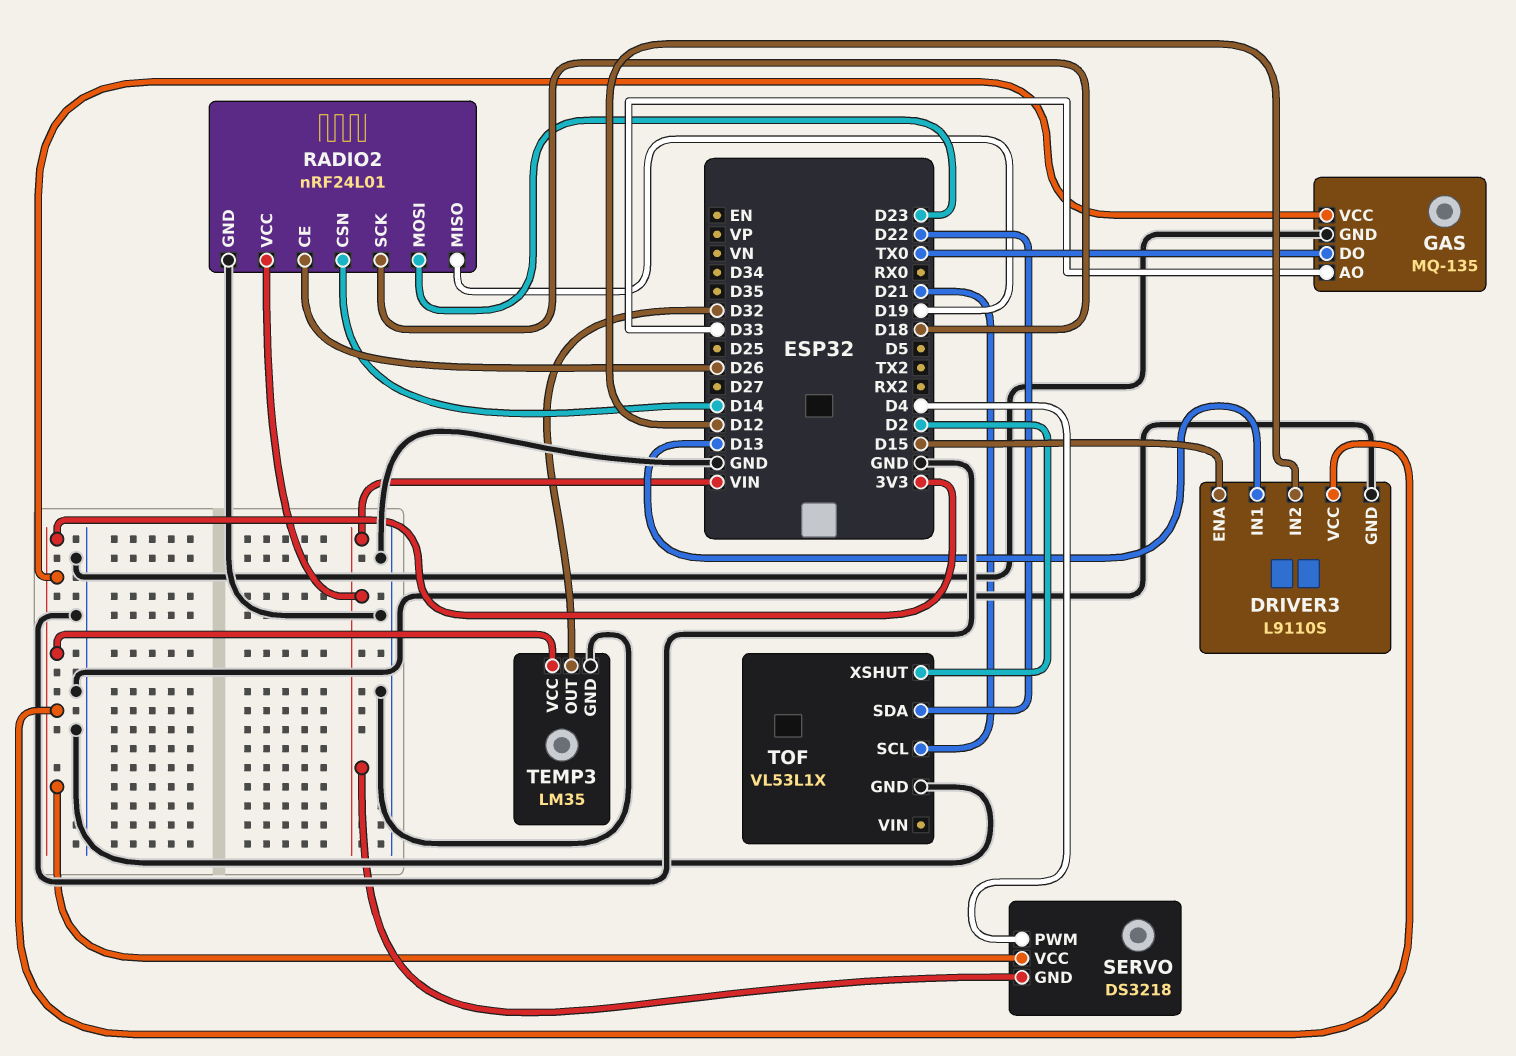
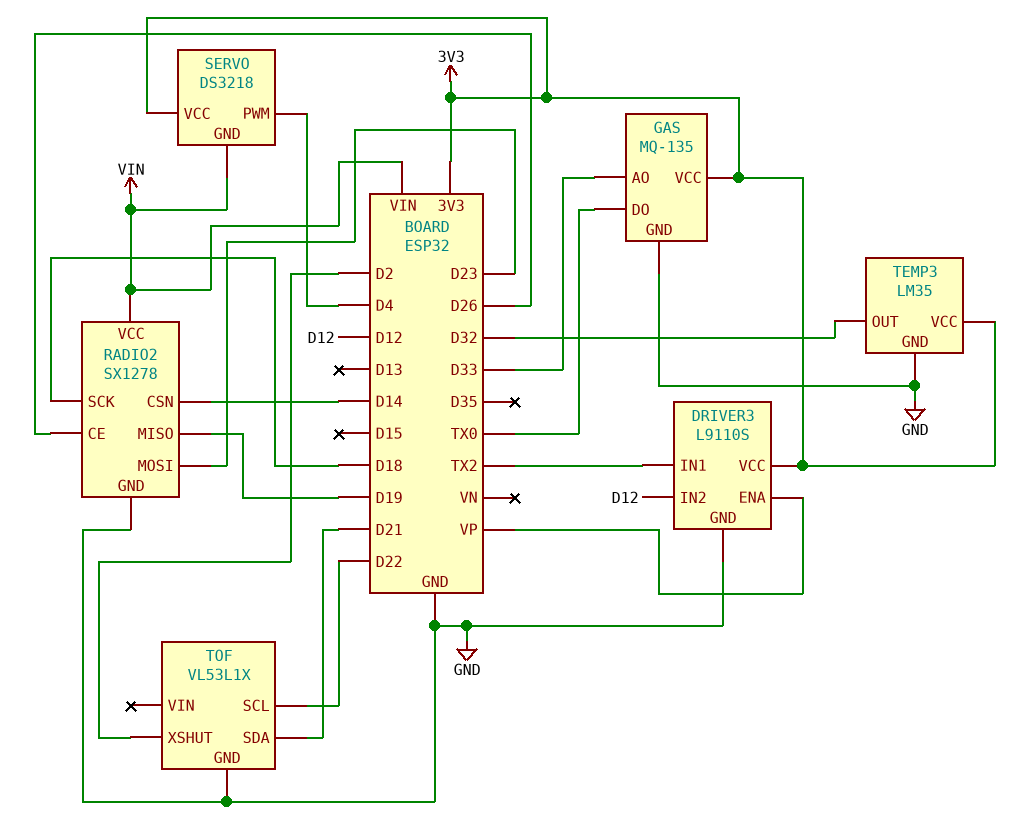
DRIVER3 pin ENA: D15 -> VP
DRIVER3 pin IN1: D13 -> TX2
RADIO2: nRF24L01 -> SX1278
TOF pin SCL: D21 -> D22
TOF pin SDA: D22 -> D21

